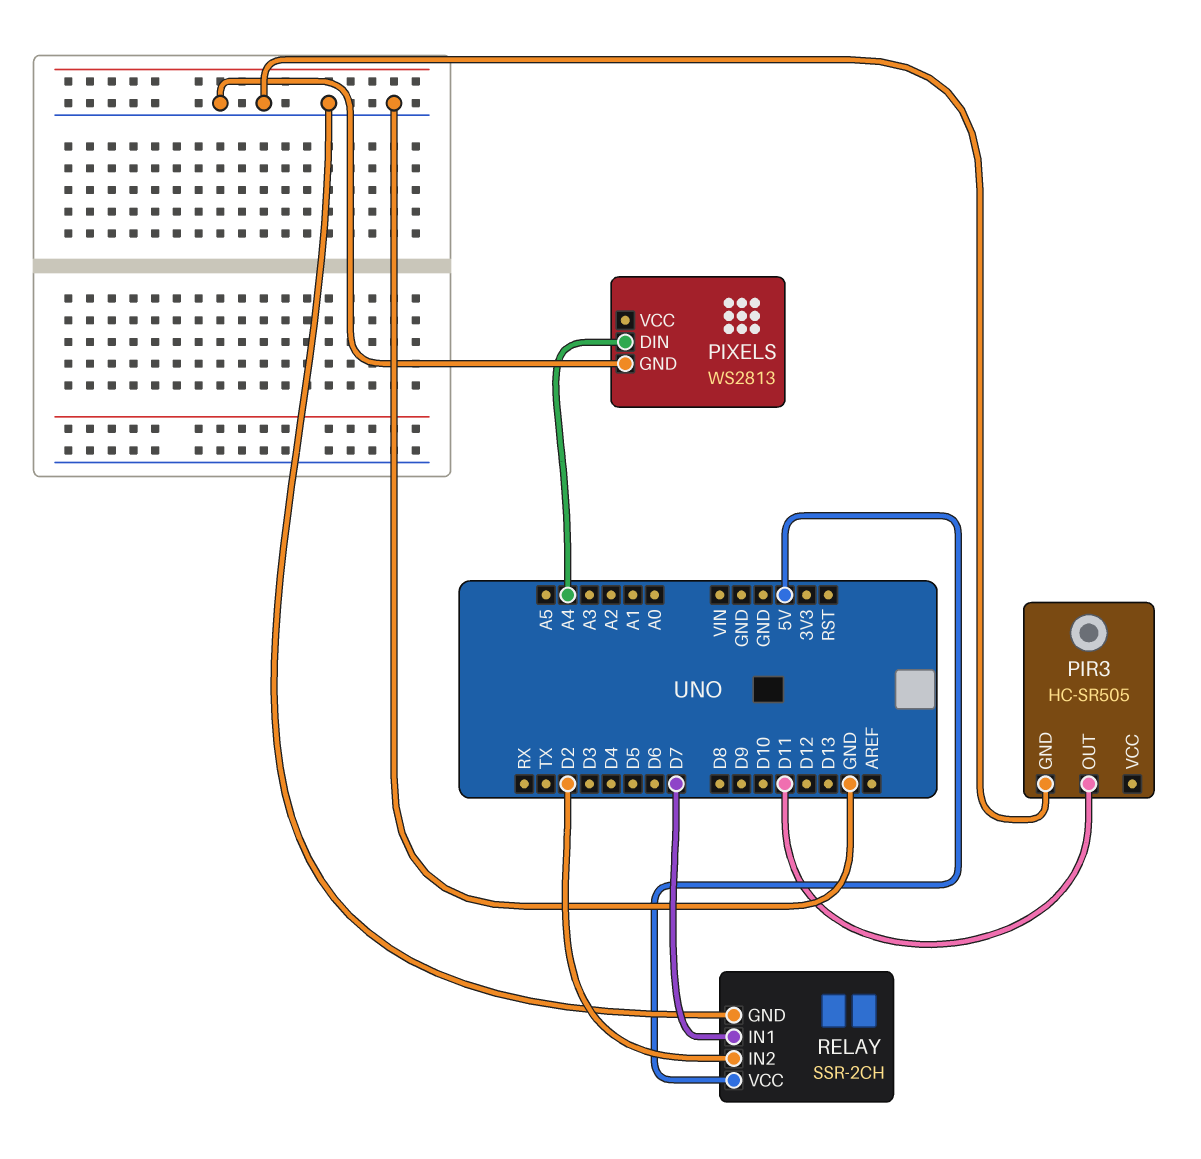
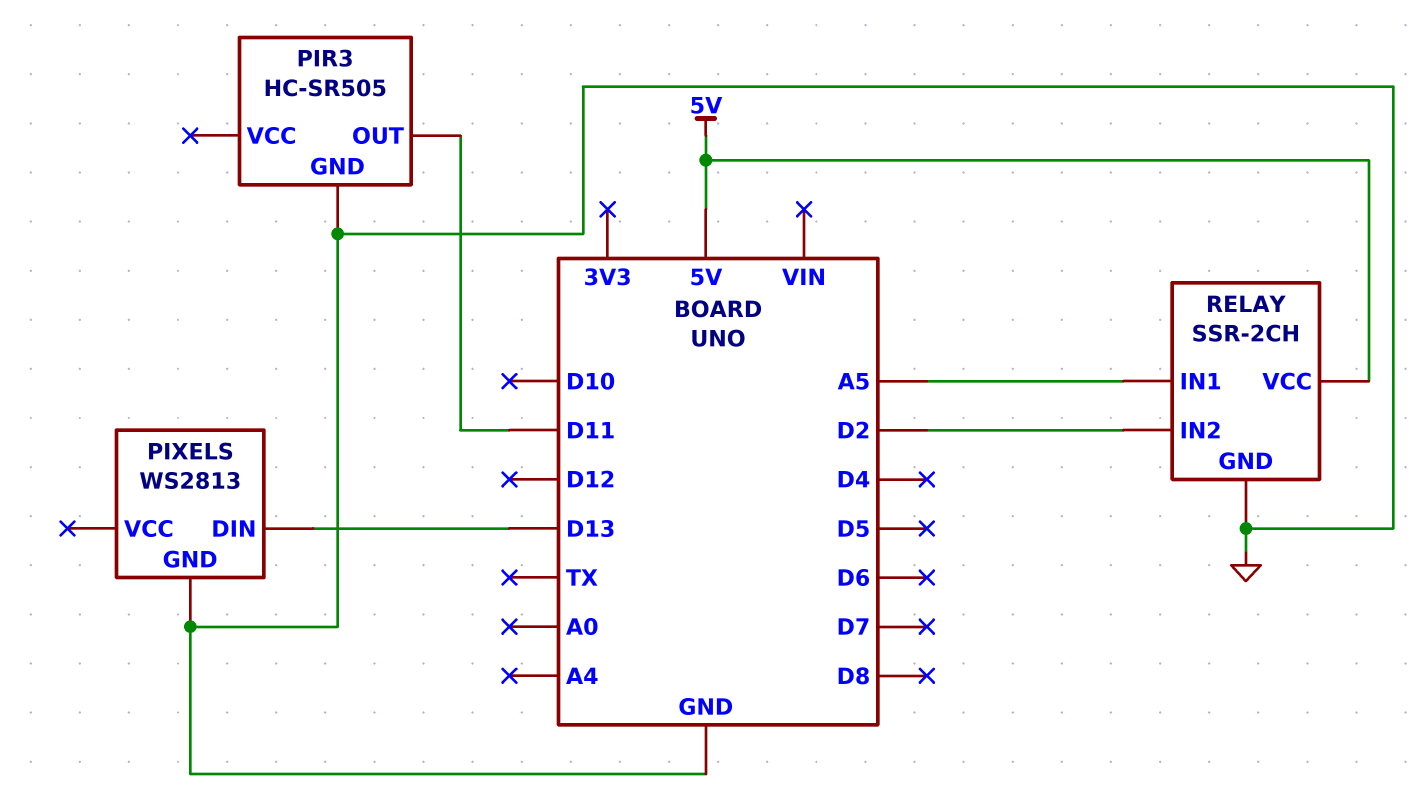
PIXELS pin DIN: A4 -> D13
RELAY pin IN1: D7 -> A5

